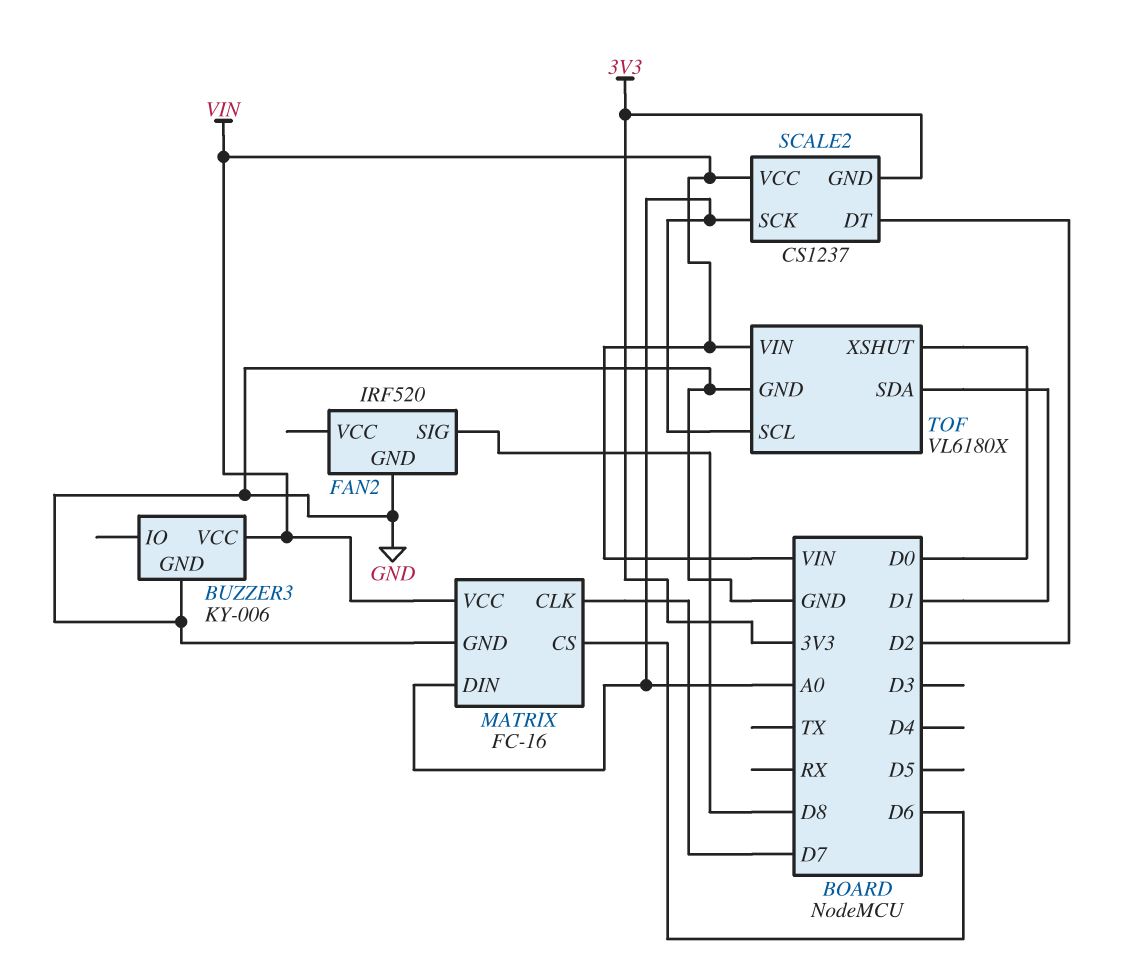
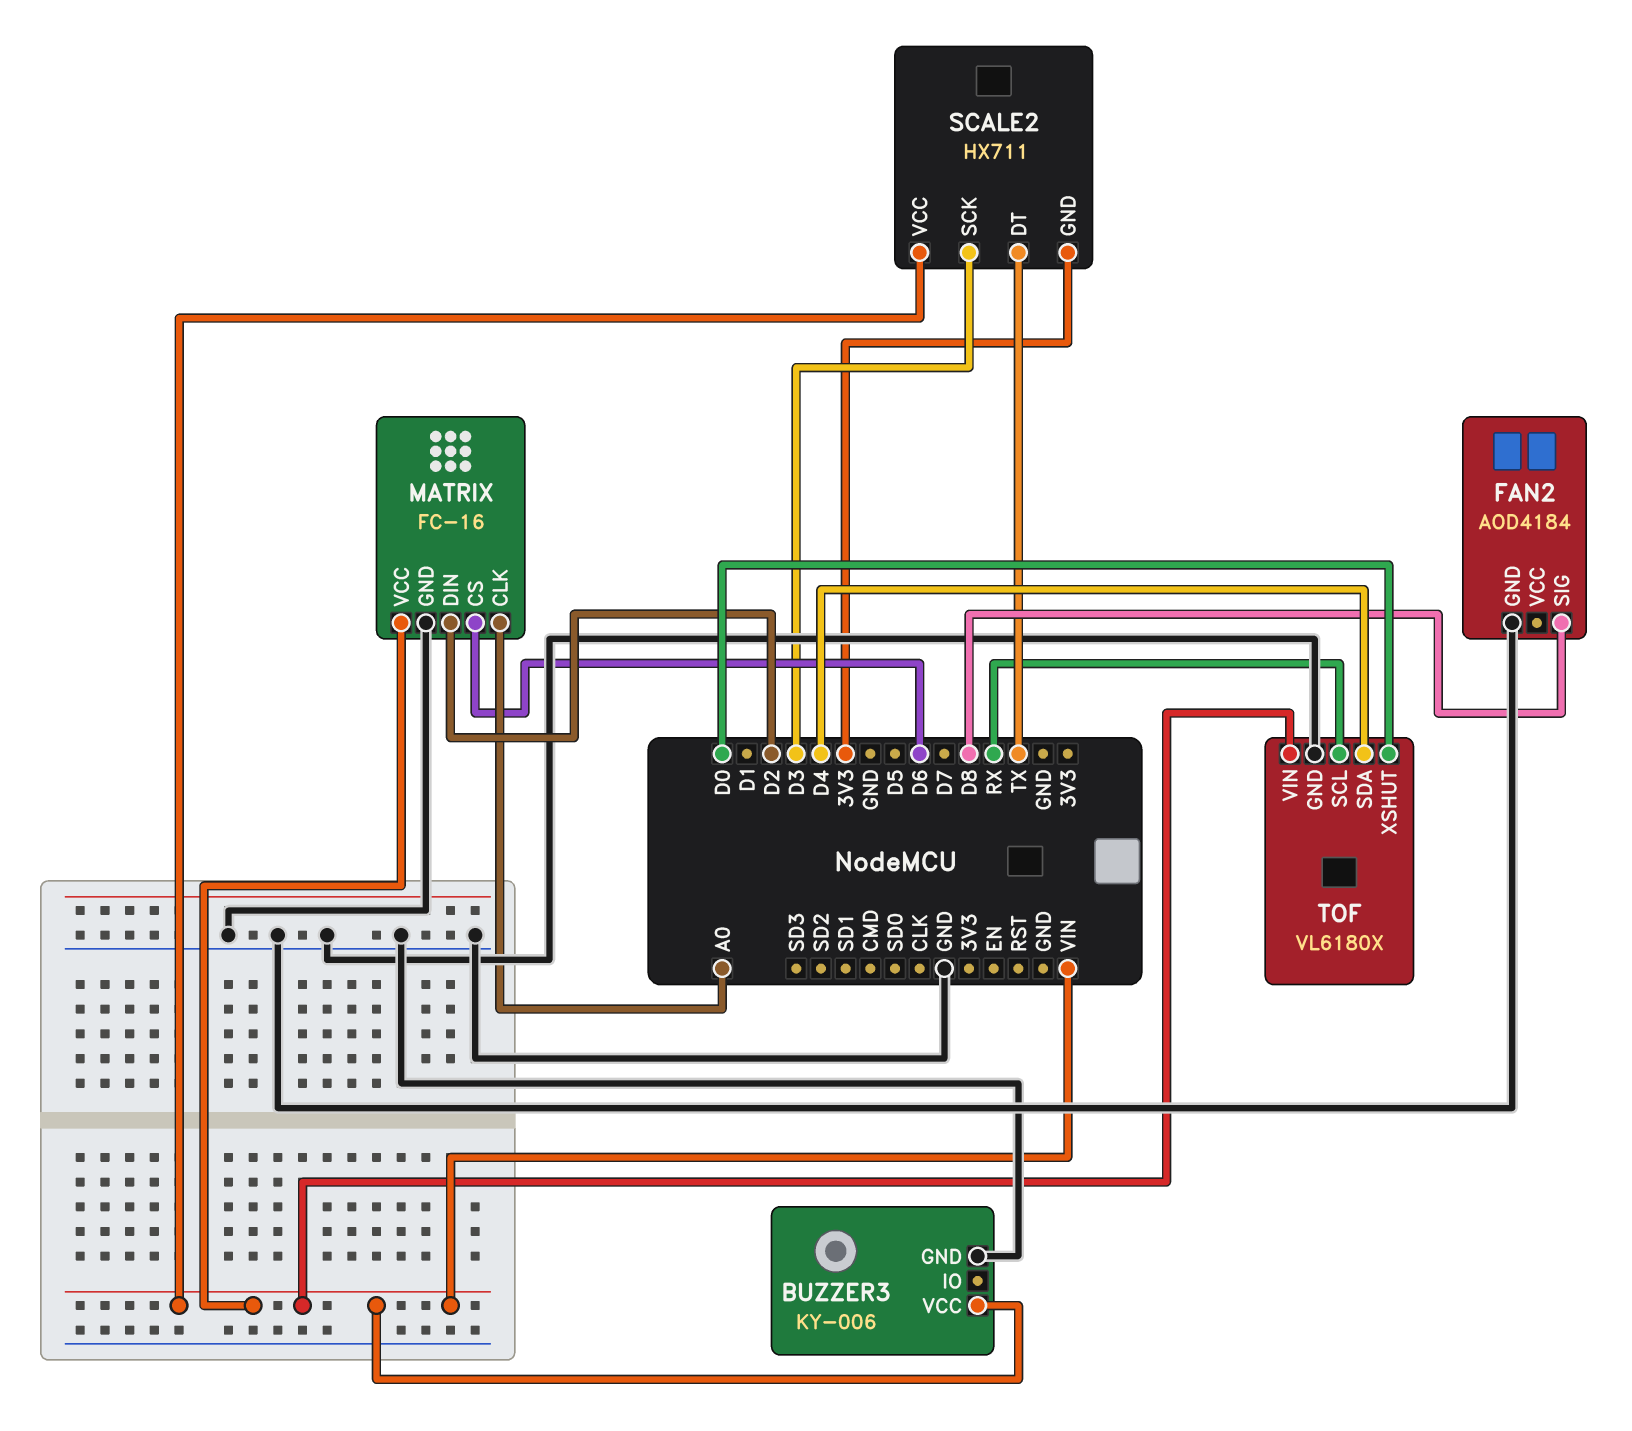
FAN2: IRF520 -> AOD4184
MATRIX pin CLK: D7 -> A0
MATRIX pin DIN: A0 -> D2
SCALE2: CS1237 -> HX711
SCALE2 pin DT: D2 -> TX
SCALE2 pin SCK: A0 -> D3
TOF pin SCL: A0 -> RX
TOF pin SDA: D1 -> D4

